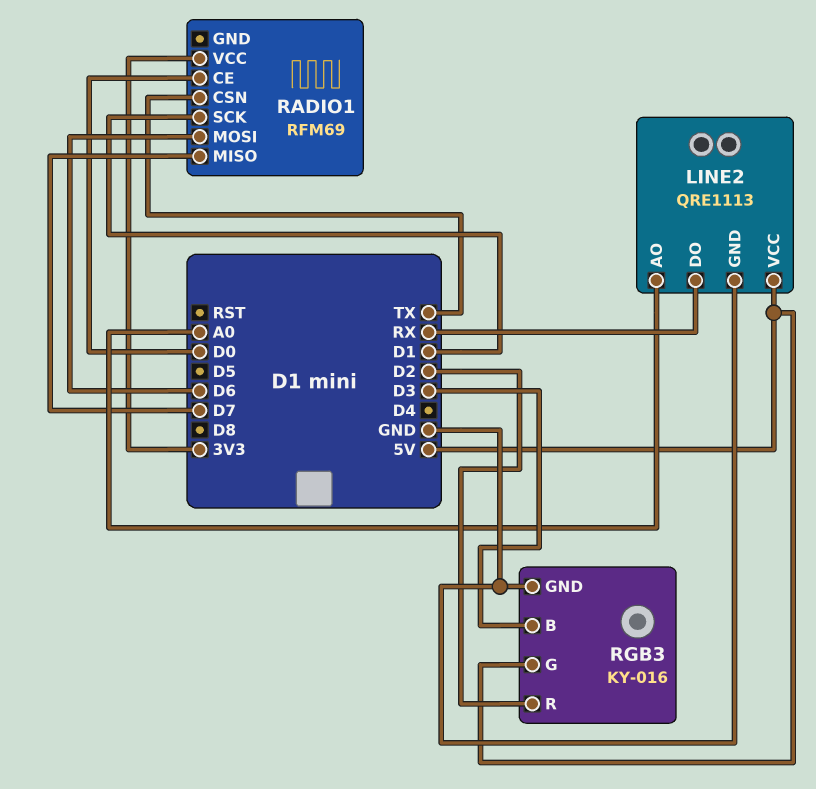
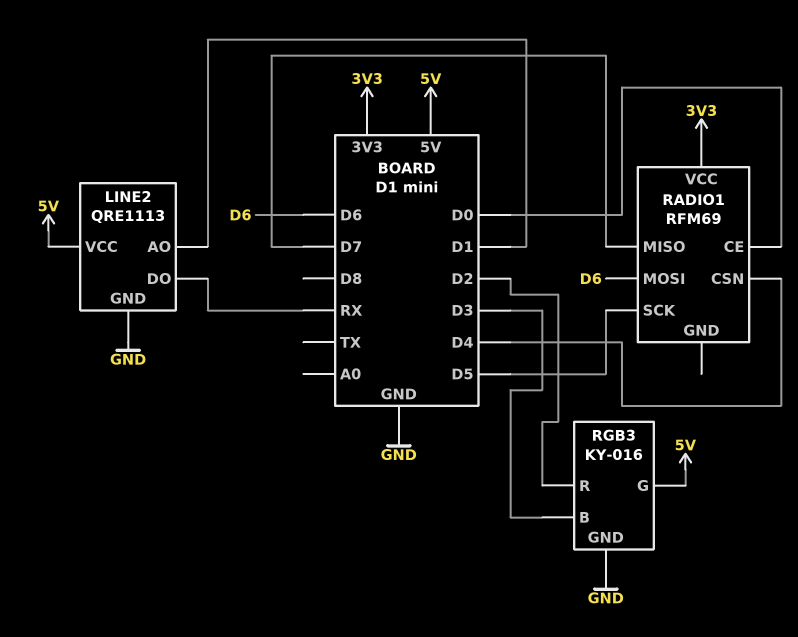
LINE2 pin AO: A0 -> D1
RADIO1 pin CSN: TX -> D4
RADIO1 pin SCK: D1 -> D5

